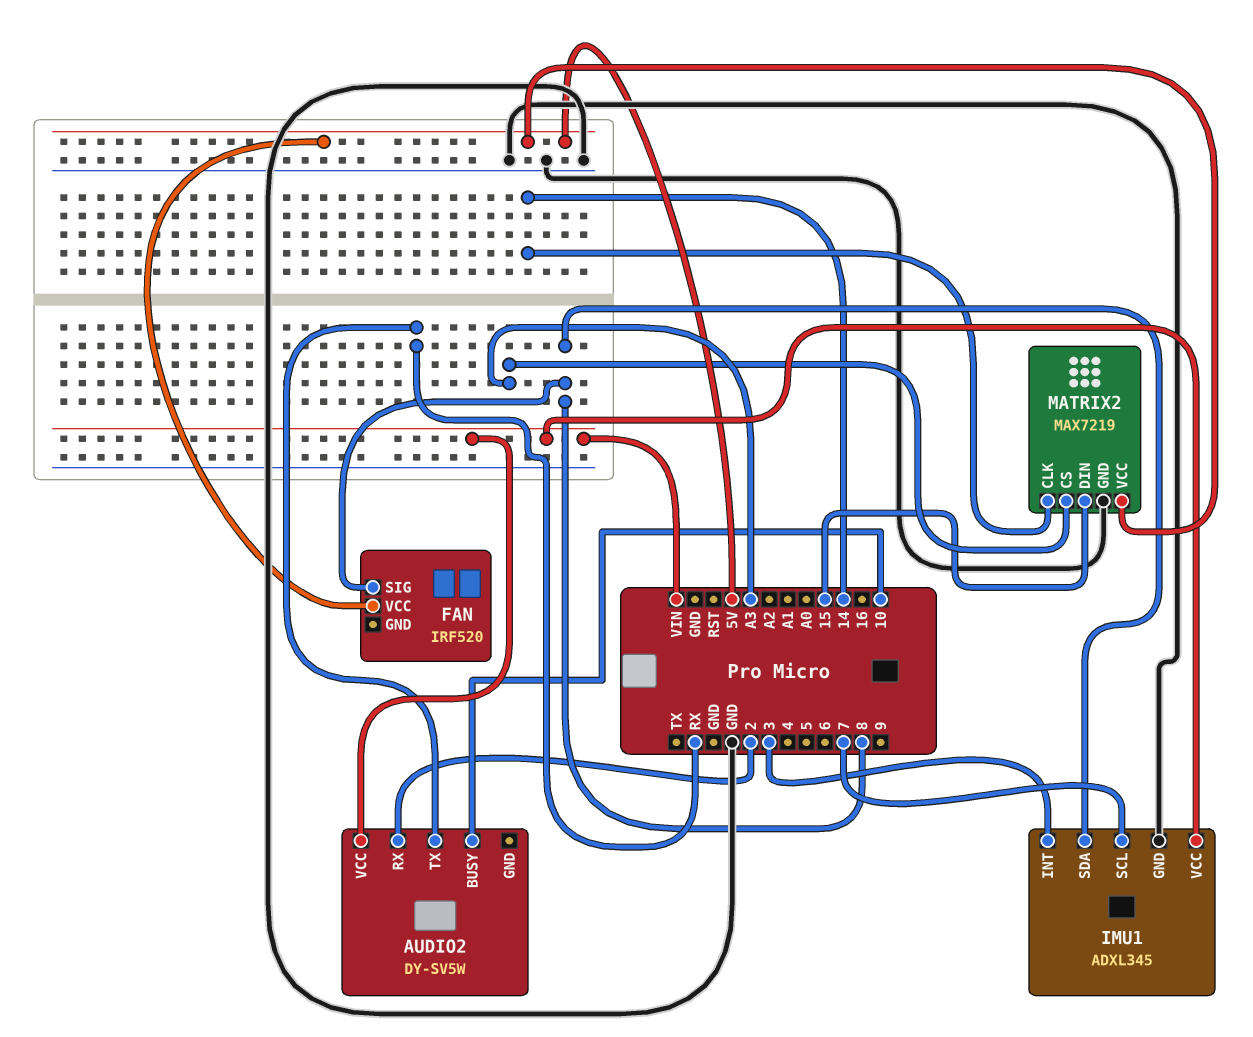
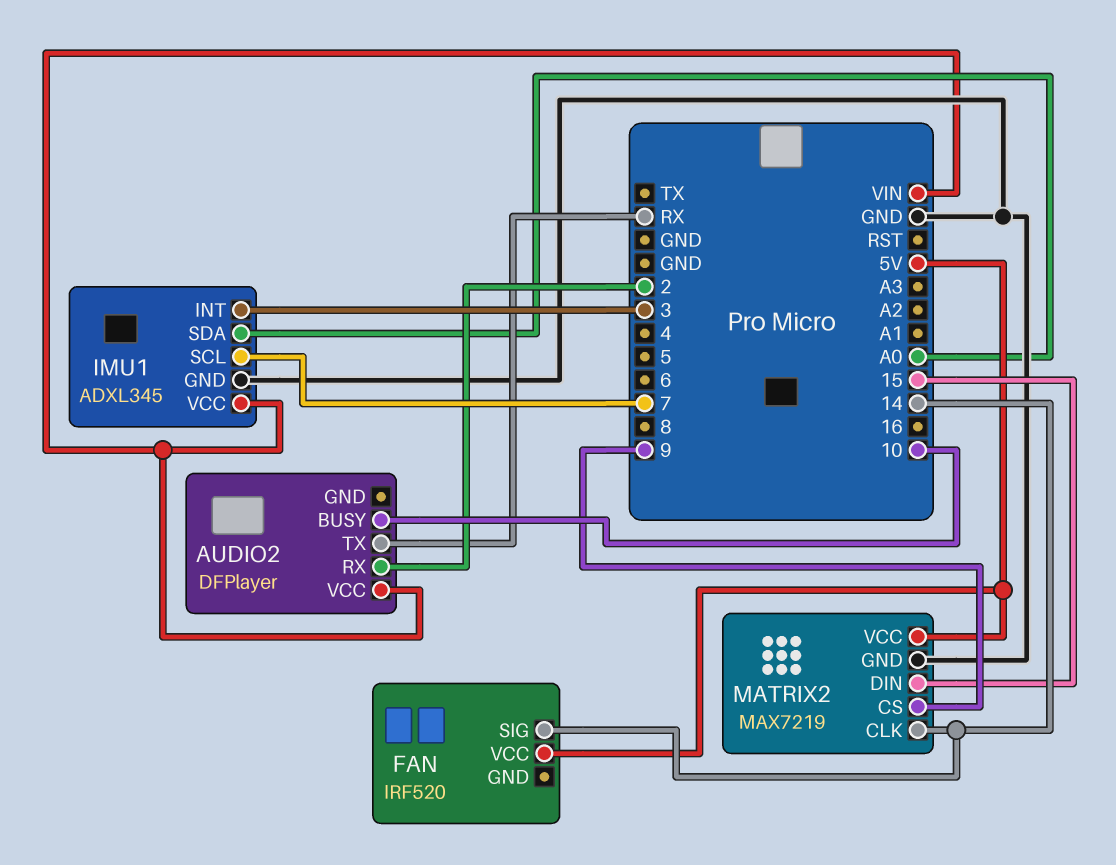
AUDIO2: DY-SV5W -> DFPlayer
FAN pin SIG: 8 -> 14
IMU1 pin SDA: 8 -> A0
MATRIX2 pin CS: A3 -> 9

